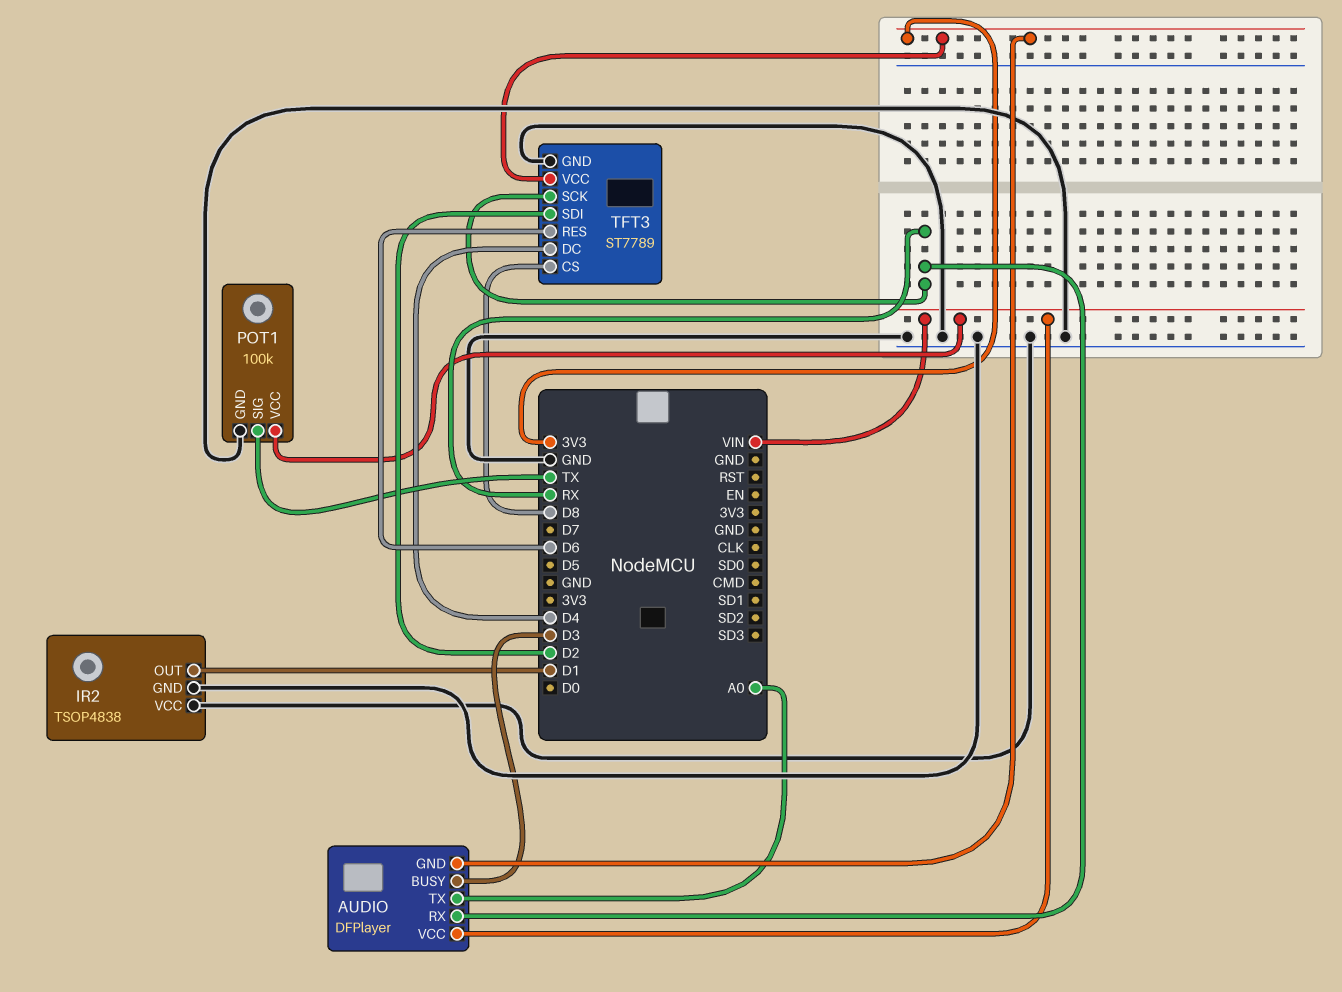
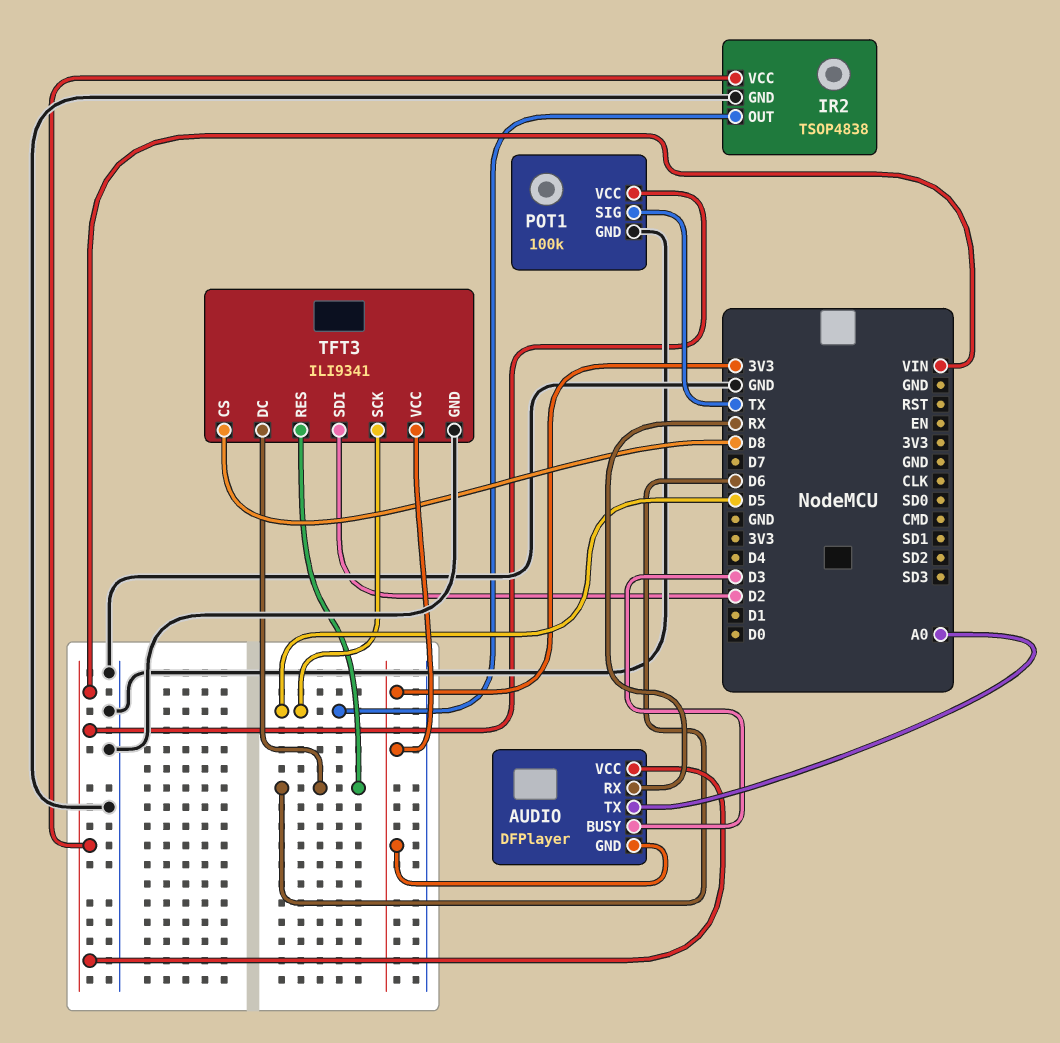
IR2 pin OUT: D1 -> D5
IR2 pin VCC: GND -> VIN
TFT3: ST7789 -> ILI9341
TFT3 pin DC: D4 -> D6
TFT3 pin SCK: RX -> D5

